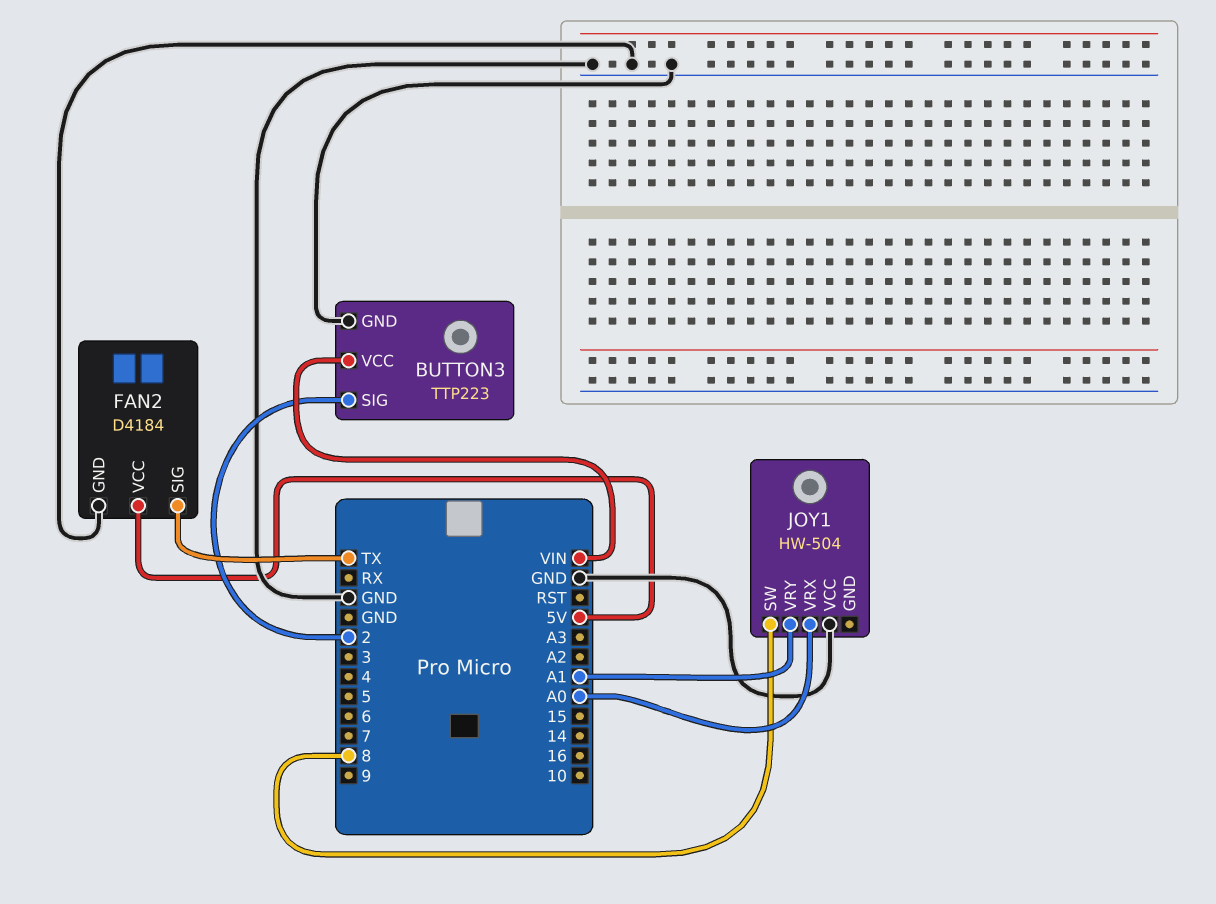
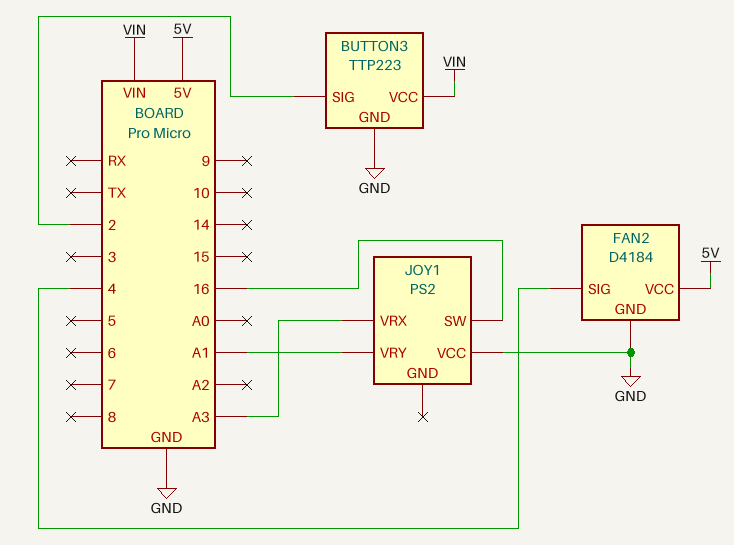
FAN2 pin SIG: TX -> 4
JOY1: HW-504 -> PS2
JOY1 pin SW: 8 -> 16
JOY1 pin VRX: A0 -> A3

